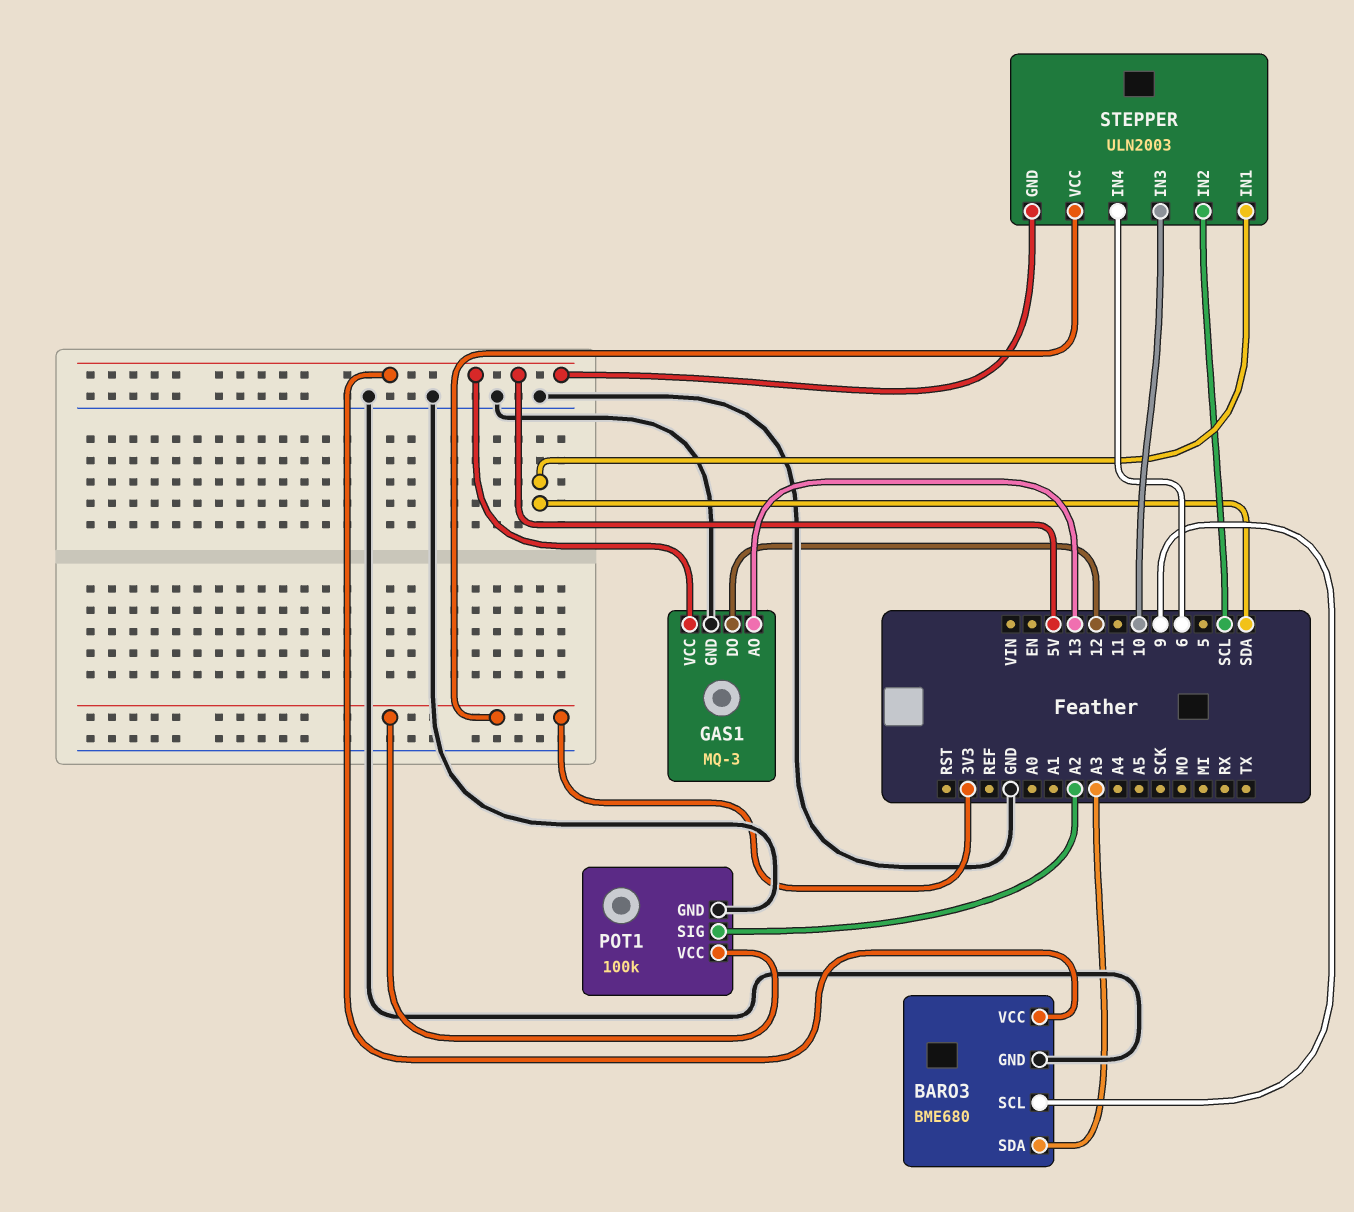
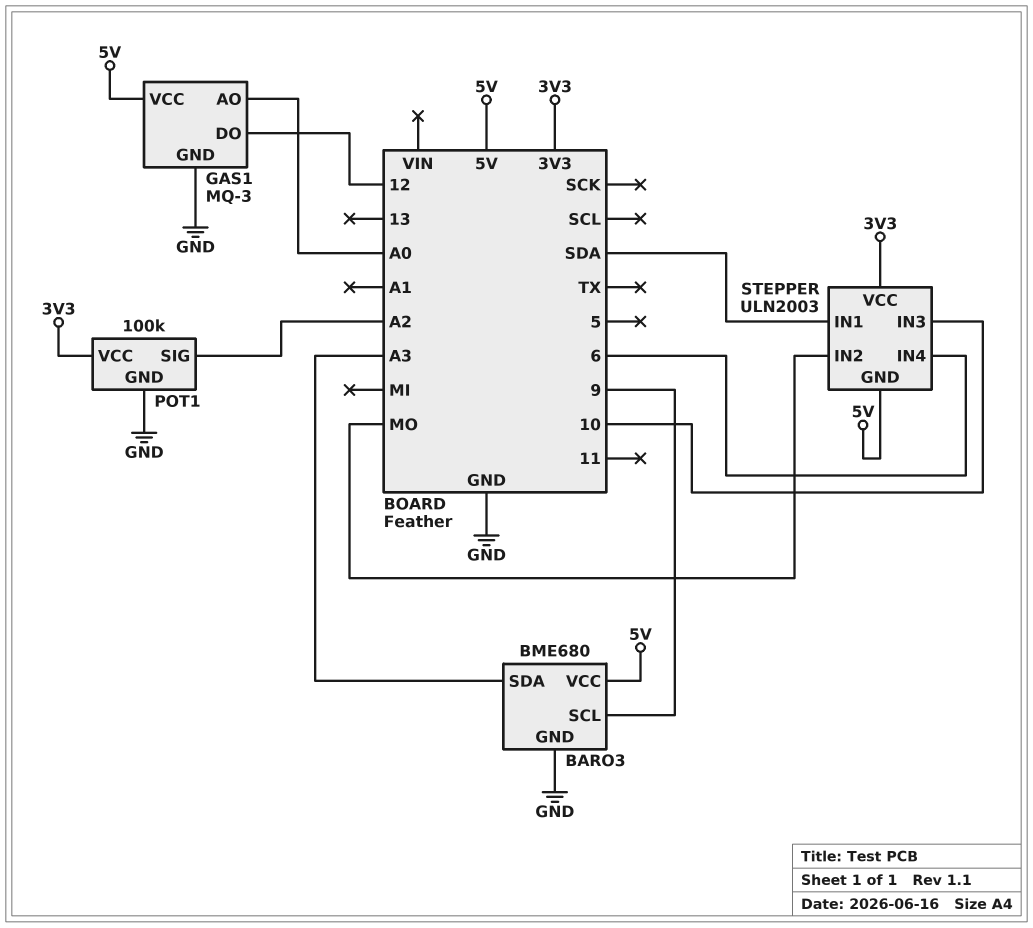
GAS1 pin AO: 13 -> A0
STEPPER pin IN2: SCL -> MO

